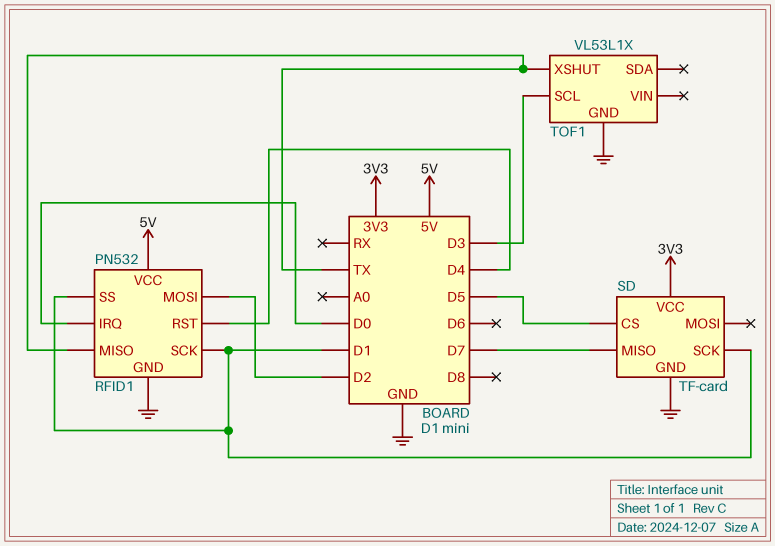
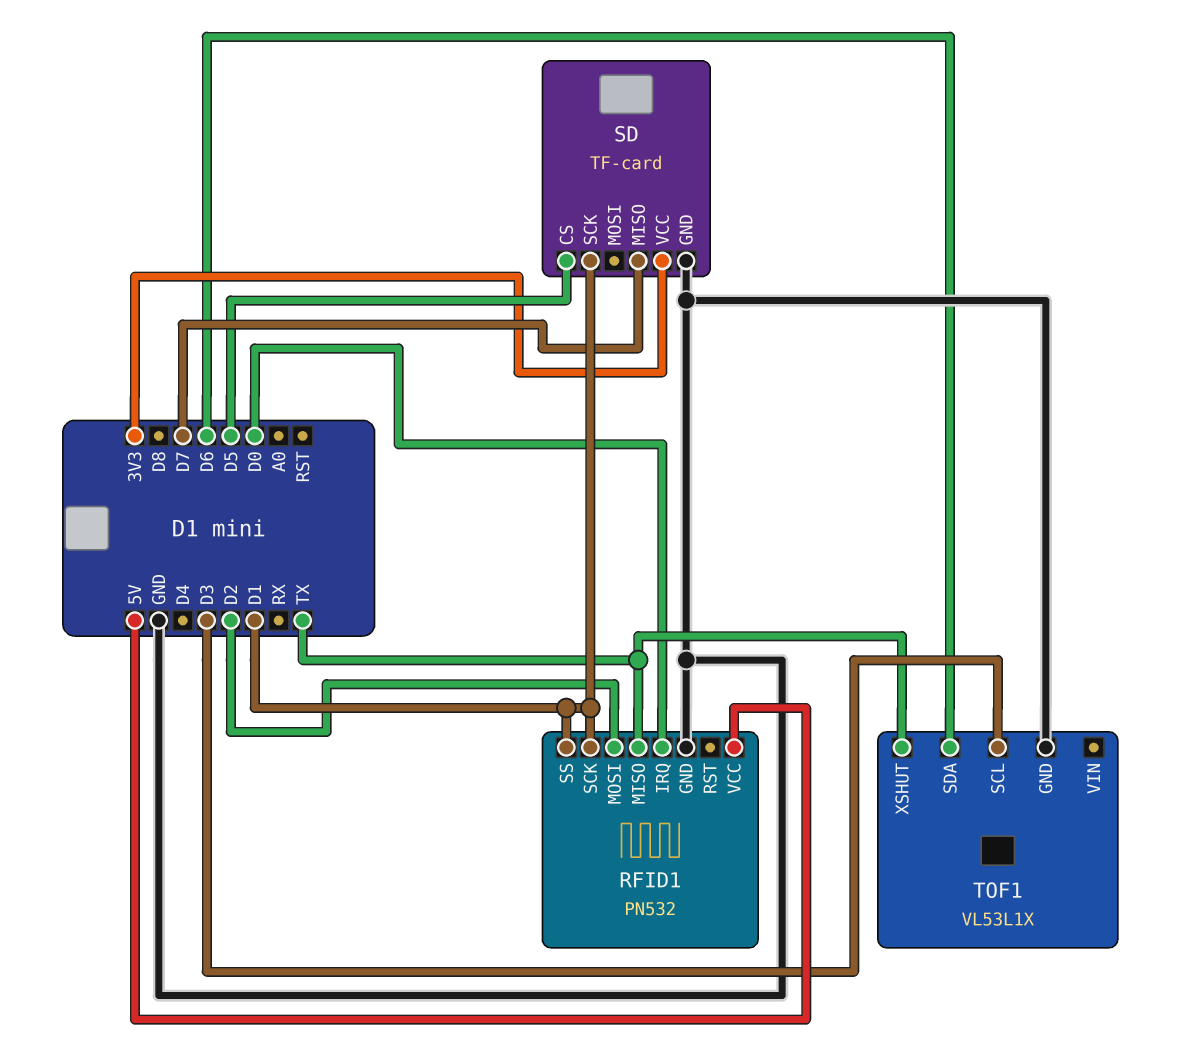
RFID1 pin RST: D4 -> none
TOF1 pin SDA: none -> D6

